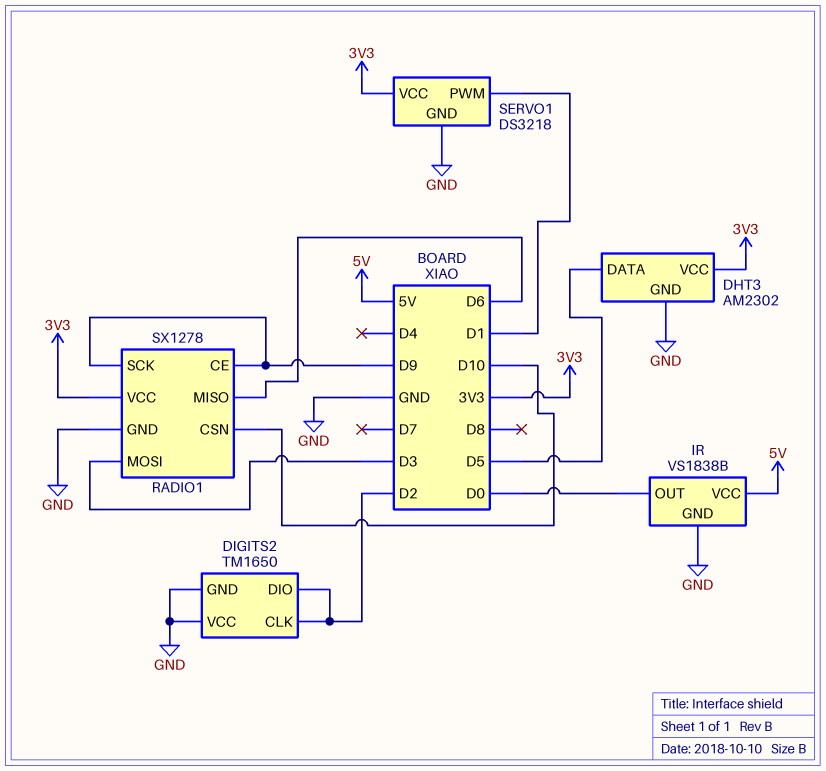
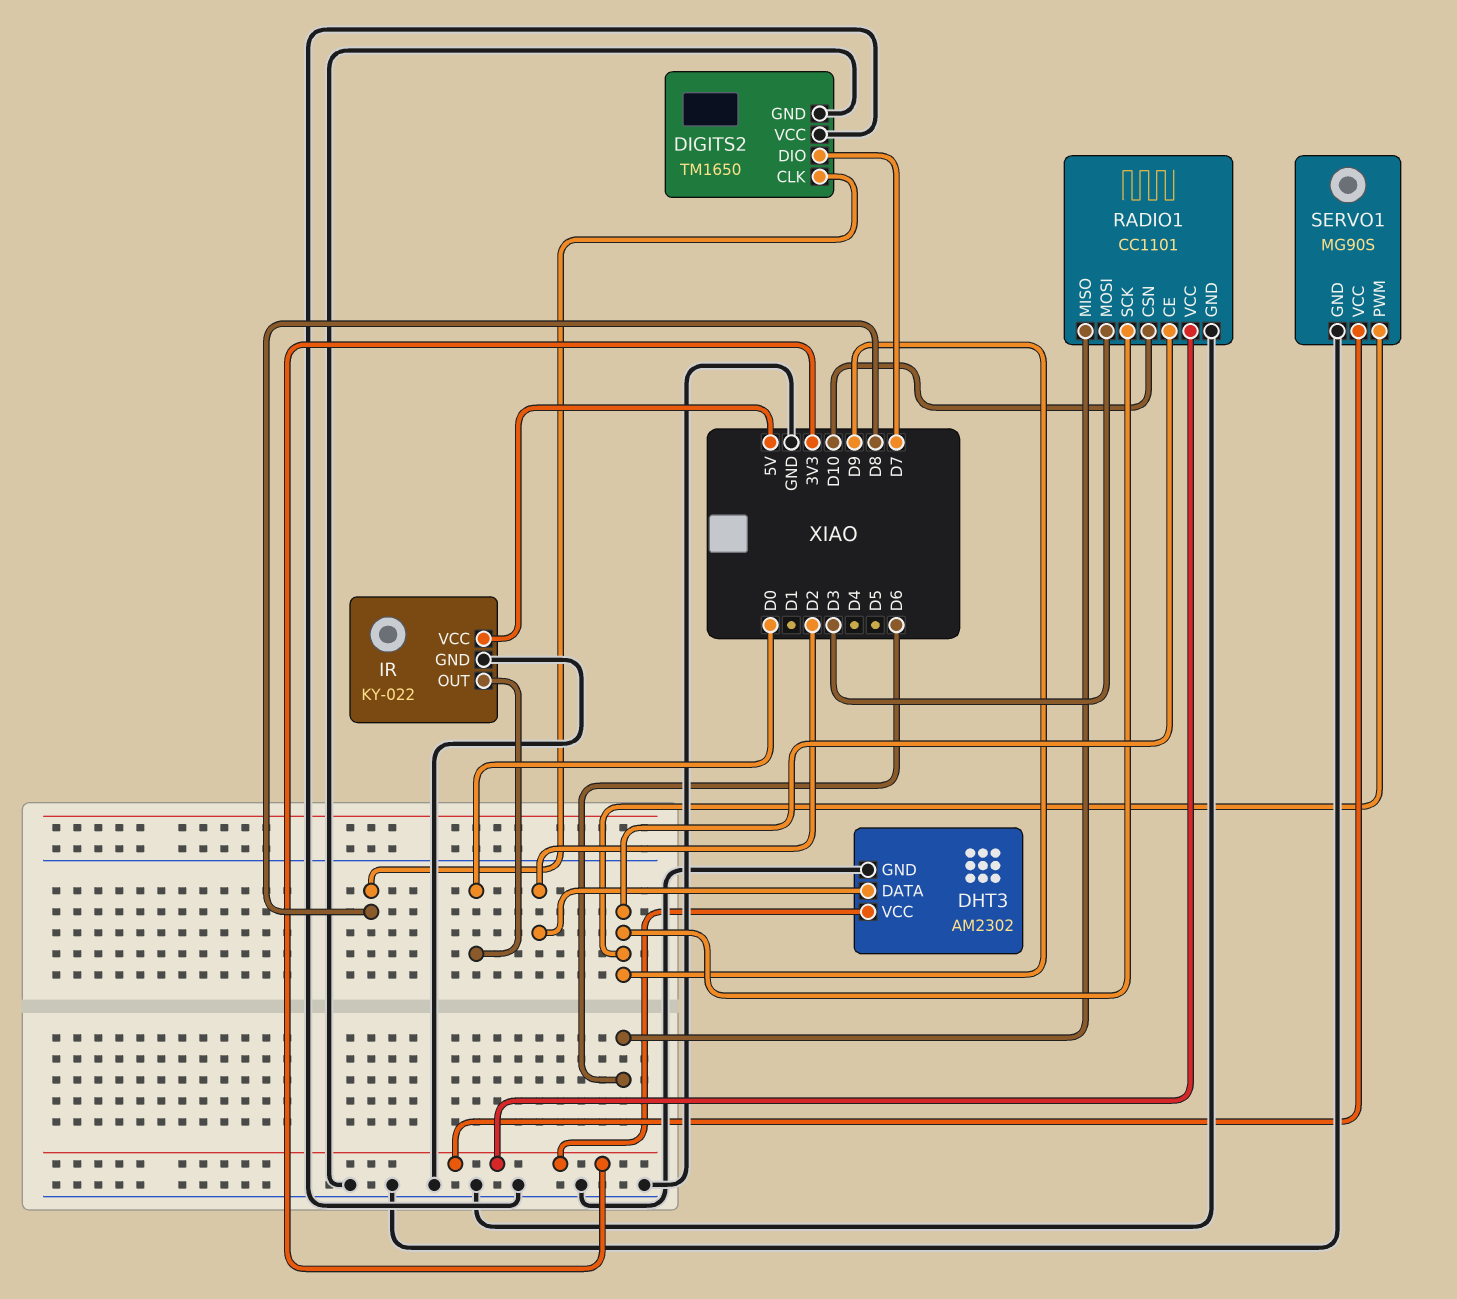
DHT3 pin DATA: D5 -> D2
DIGITS2 pin CLK: D2 -> D8
DIGITS2 pin DIO: D2 -> D7
IR: VS1838B -> KY-022
RADIO1: SX1278 -> CC1101
SERVO1: DS3218 -> MG90S
SERVO1 pin PWM: D1 -> D9

